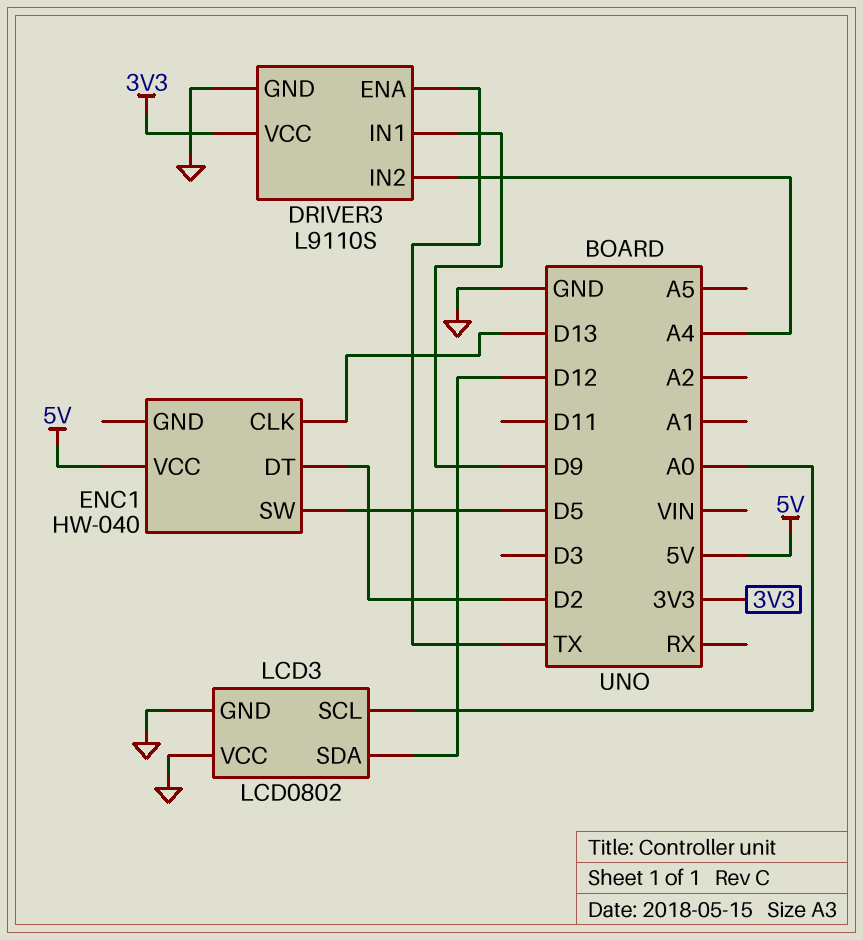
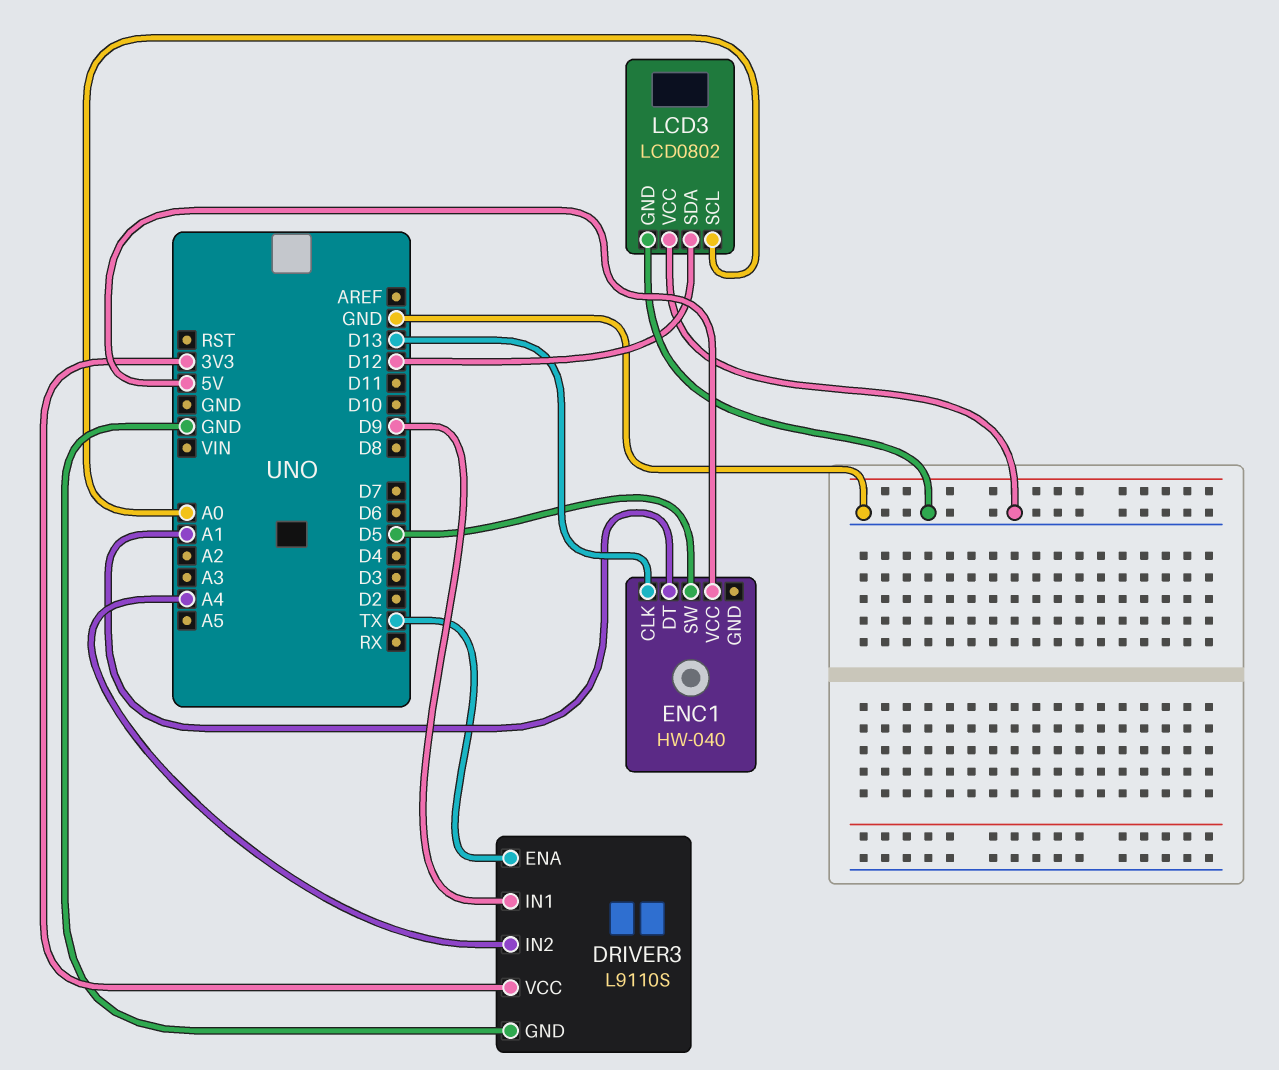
ENC1 pin DT: D2 -> A1

